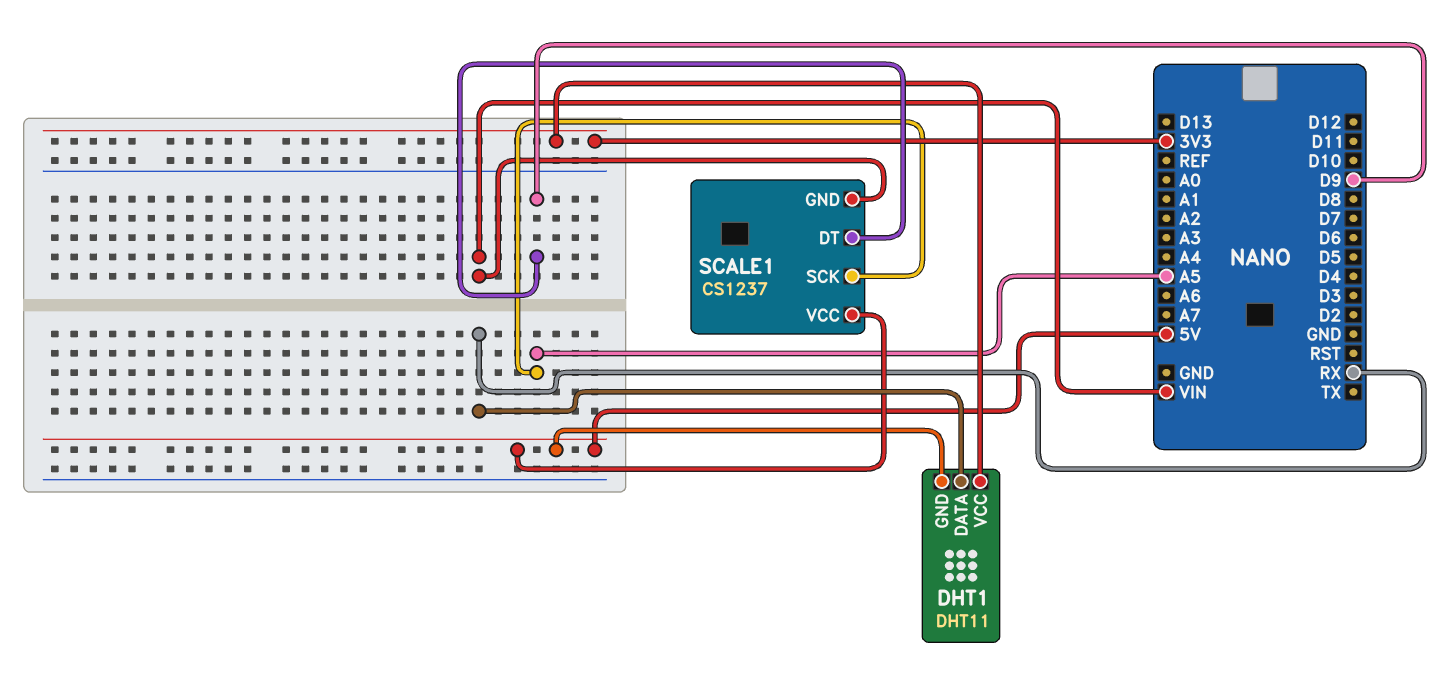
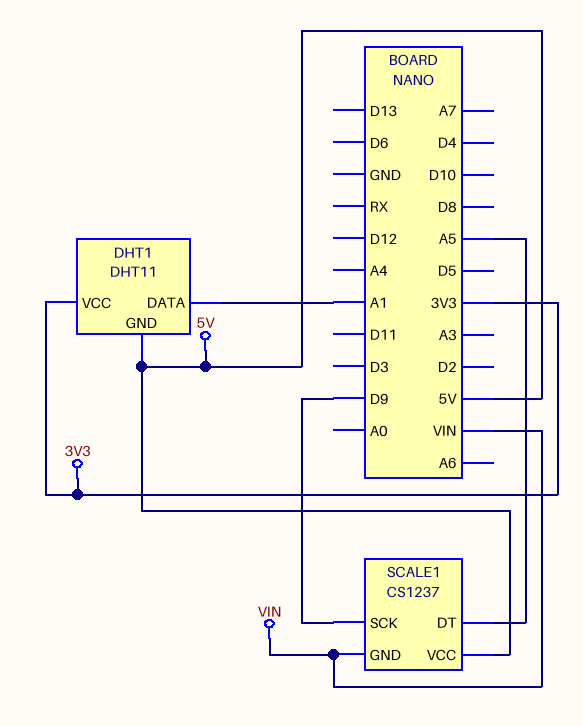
DHT1 pin DATA: RX -> A1
SCALE1 pin DT: D9 -> A5
SCALE1 pin SCK: A5 -> D9

